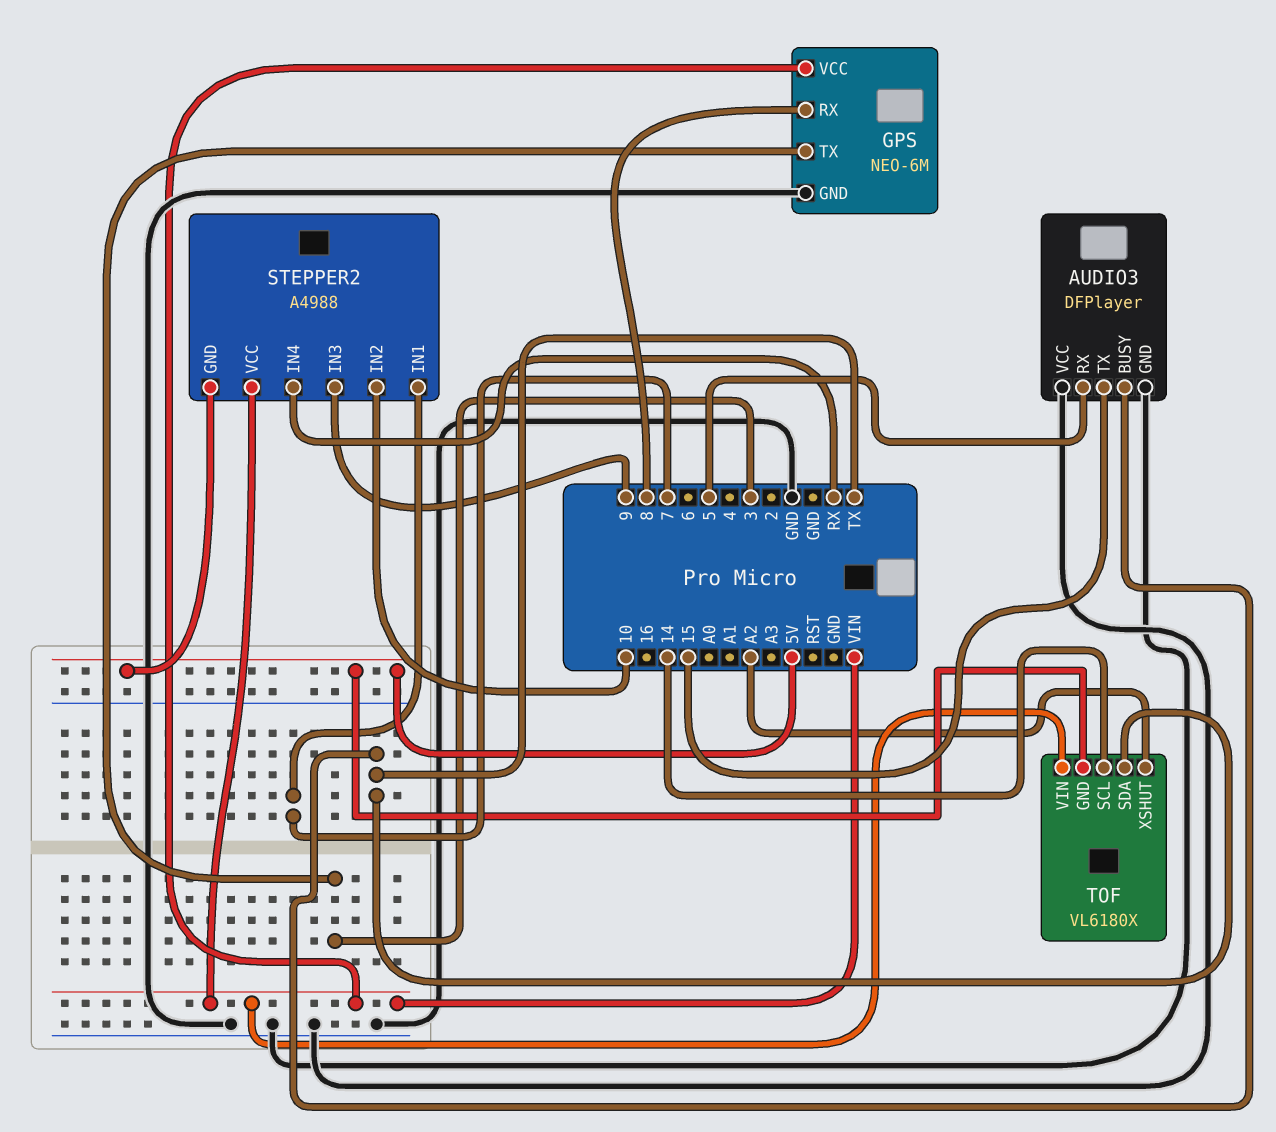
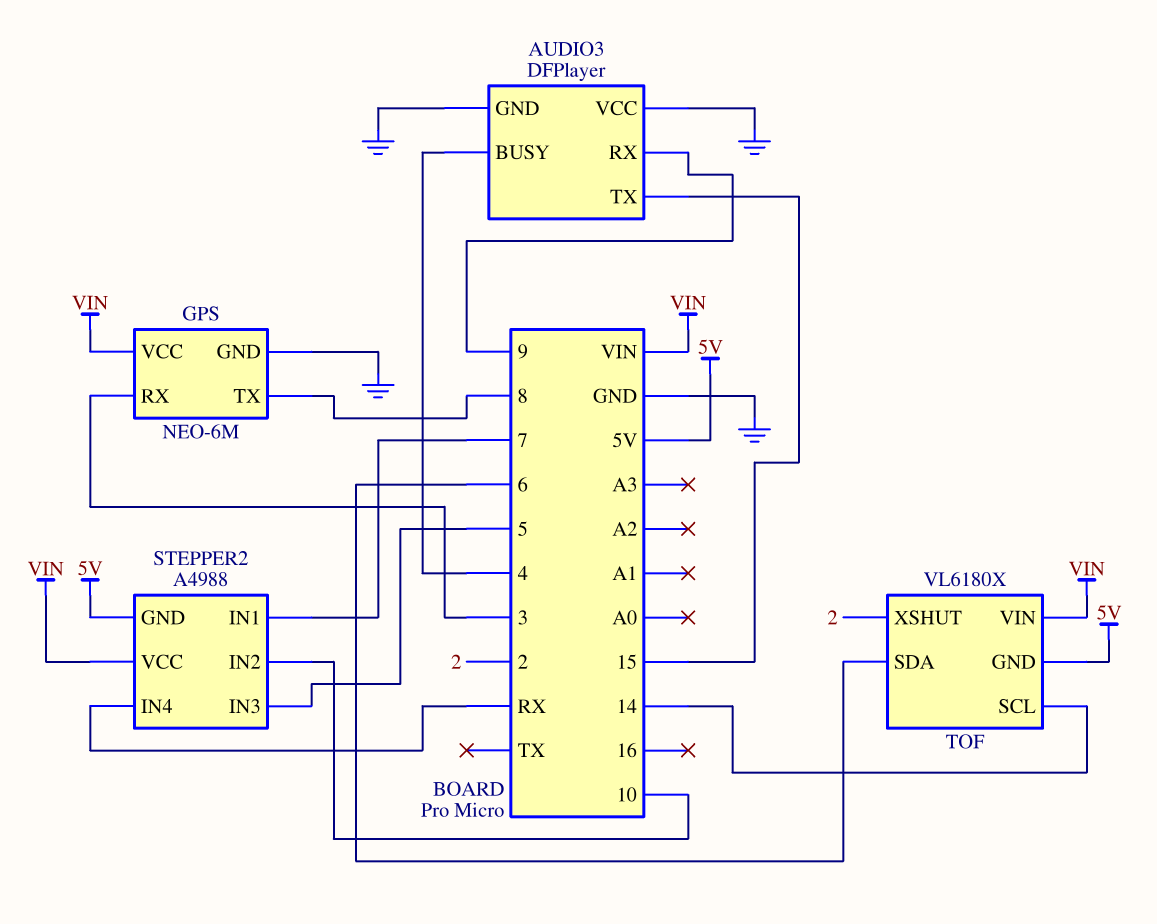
AUDIO3 pin BUSY: TX -> 4
AUDIO3 pin RX: 5 -> 9
GPS pin RX: 8 -> 3
GPS pin TX: 3 -> 8
STEPPER2 pin IN3: 9 -> 5
TOF pin SDA: TX -> 6
TOF pin XSHUT: A2 -> 2

